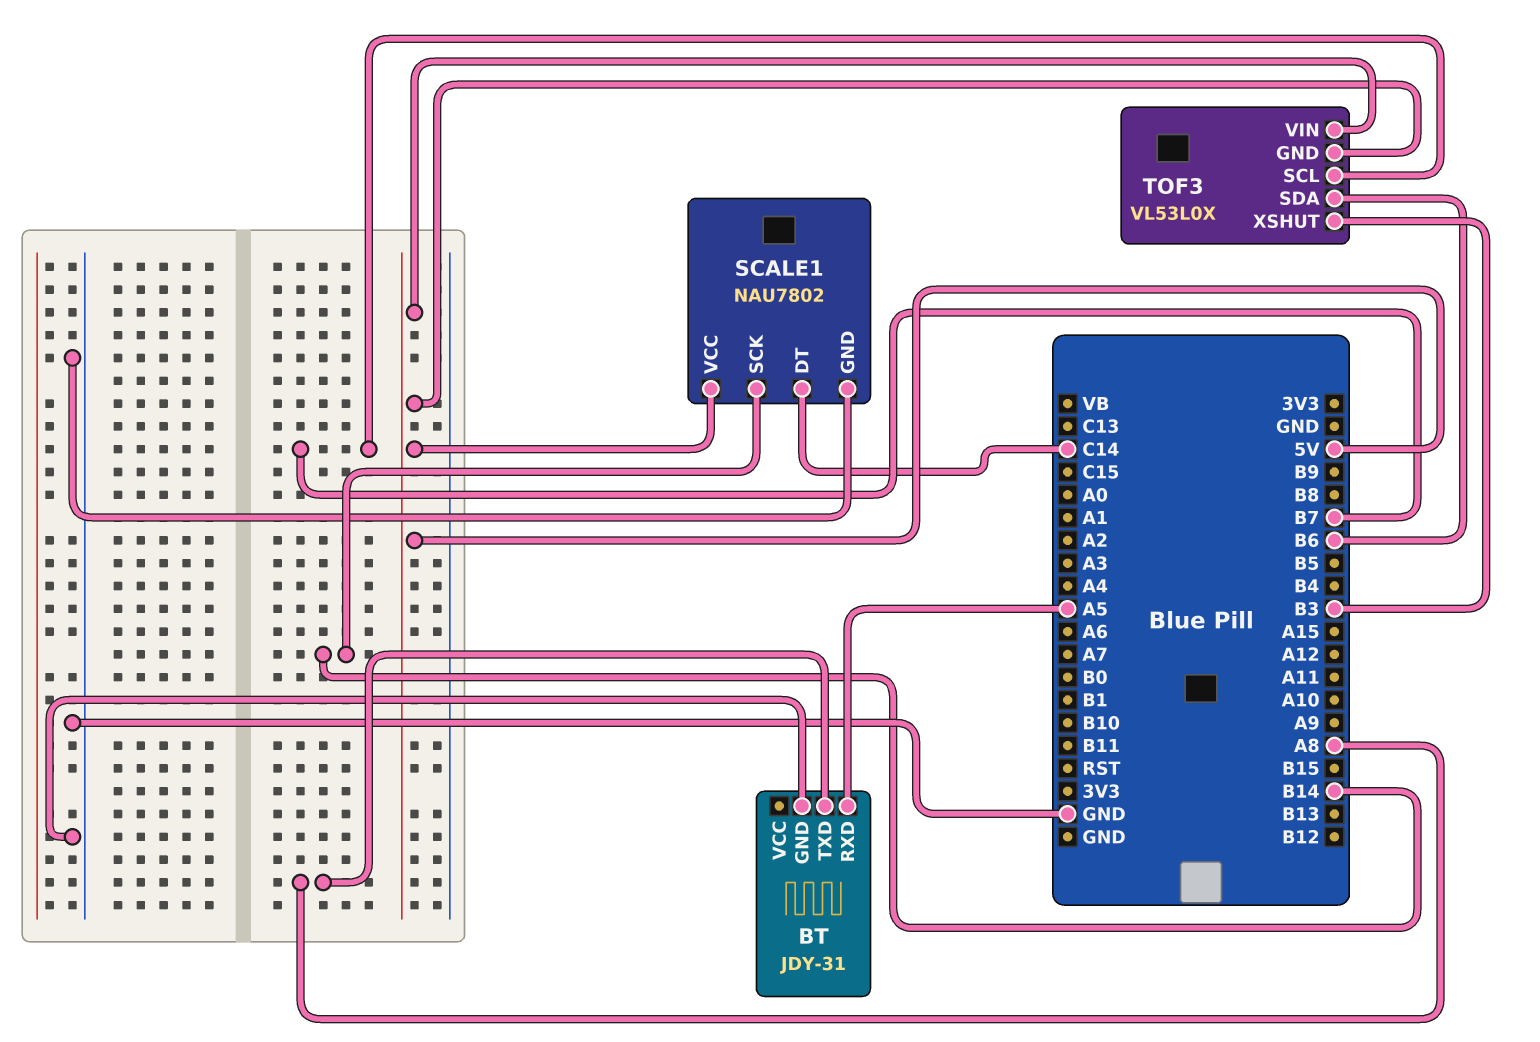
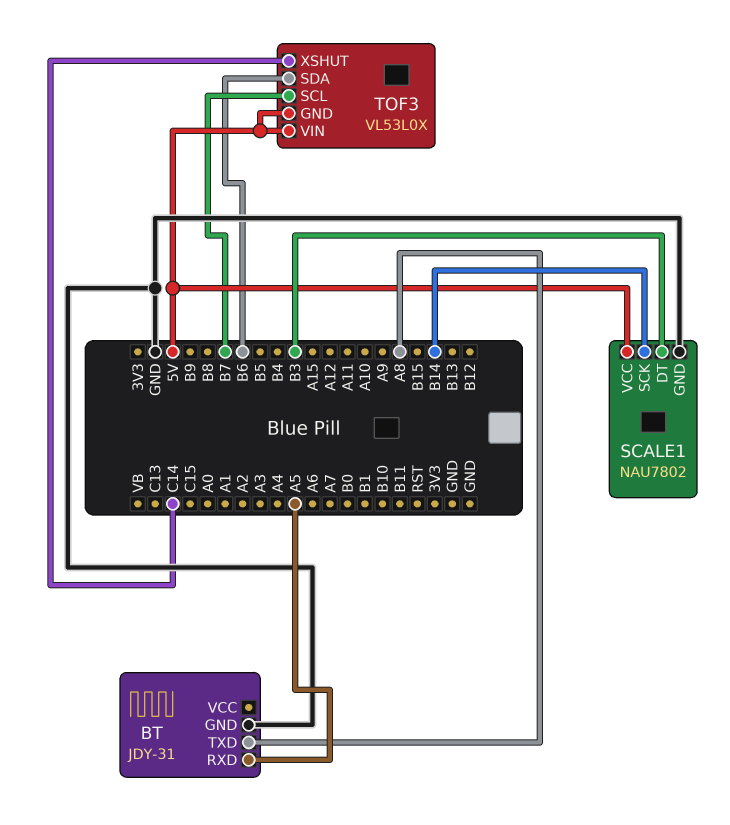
SCALE1 pin DT: C14 -> B3
TOF3 pin XSHUT: B3 -> C14

